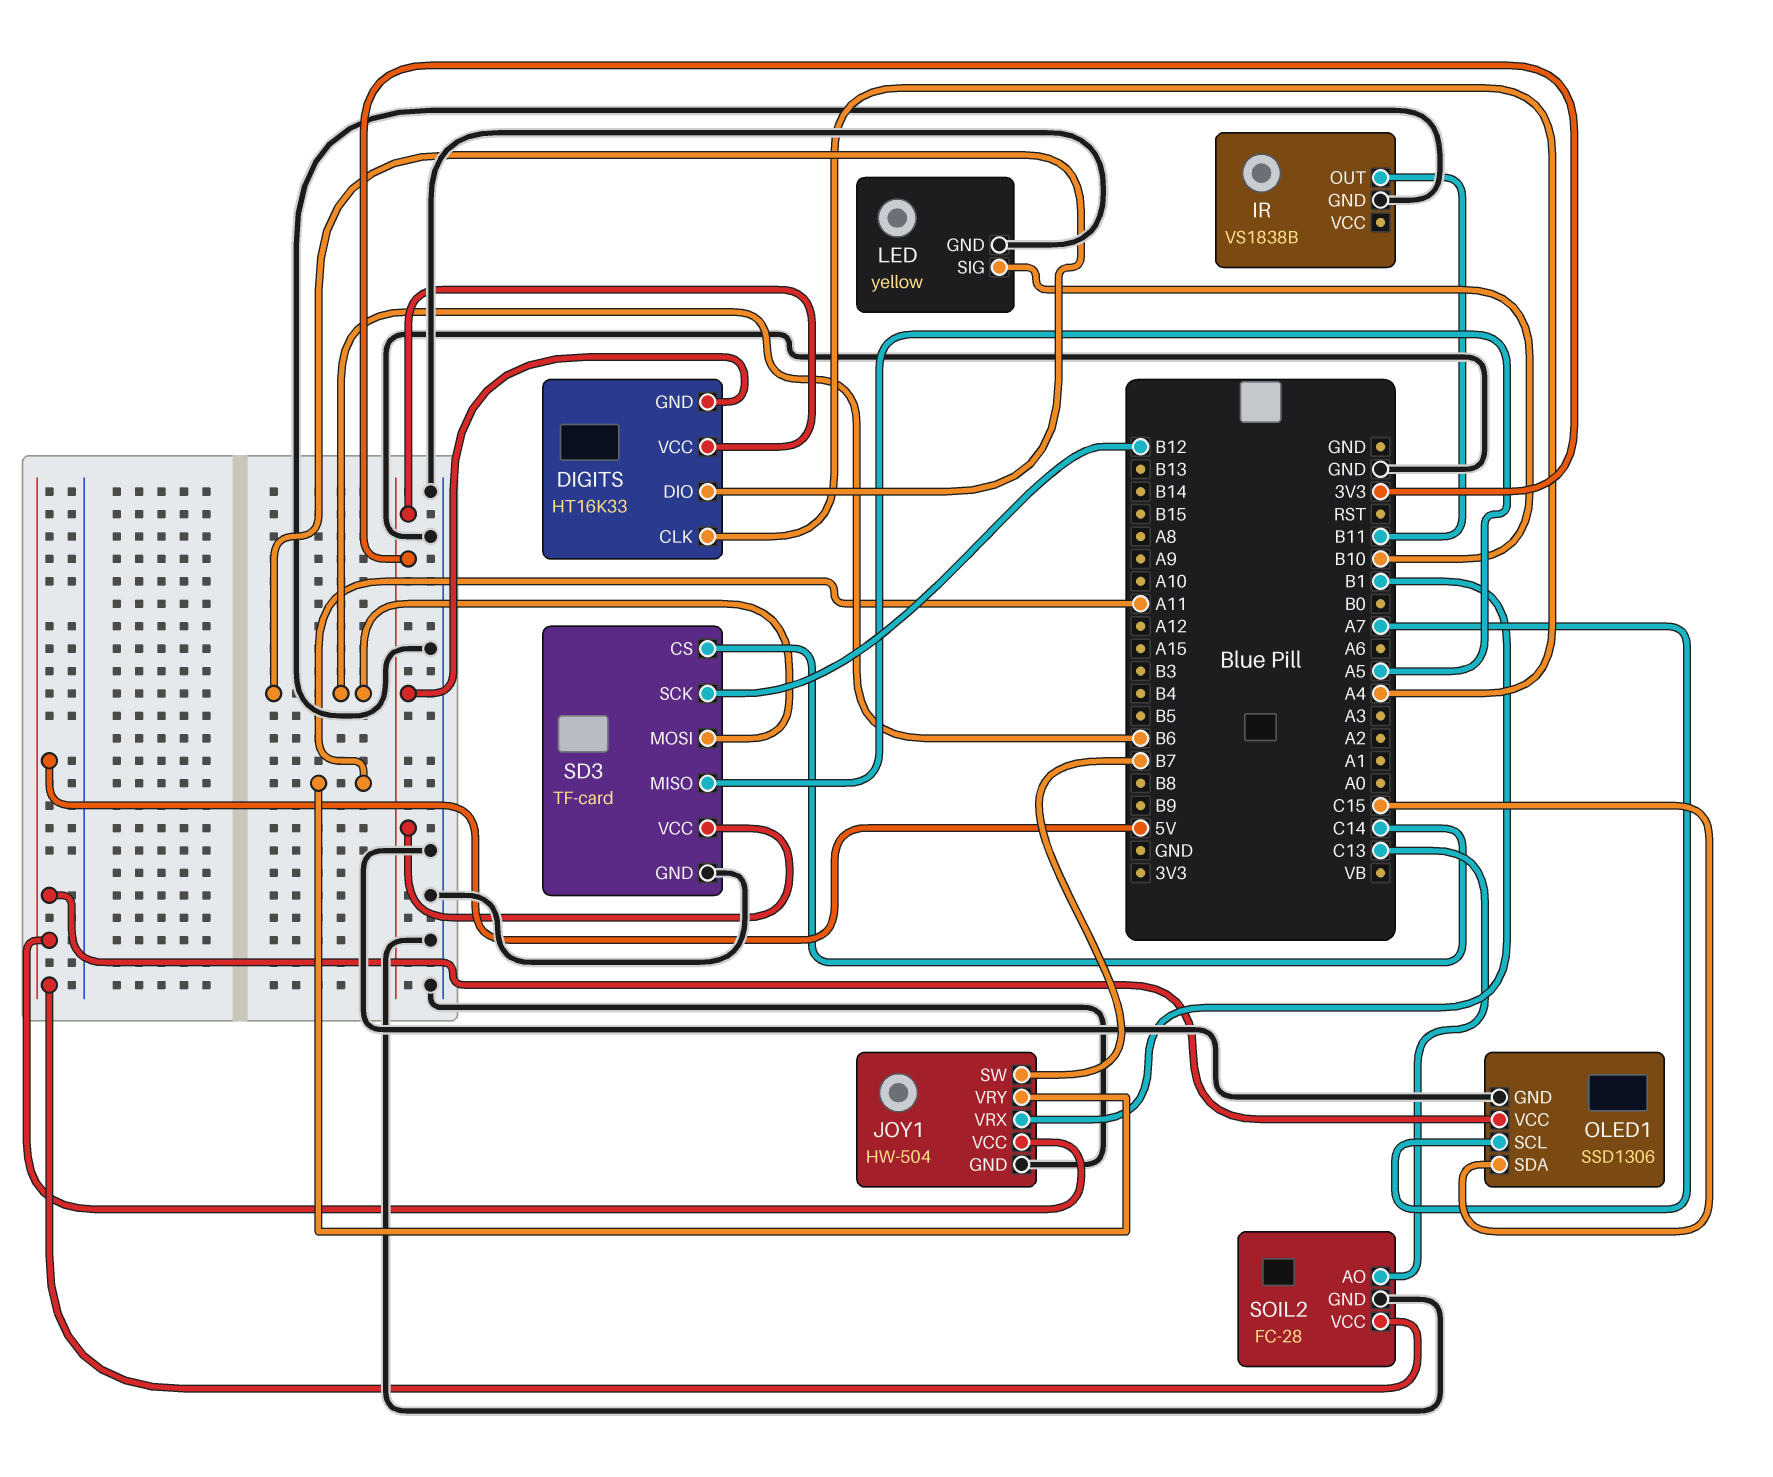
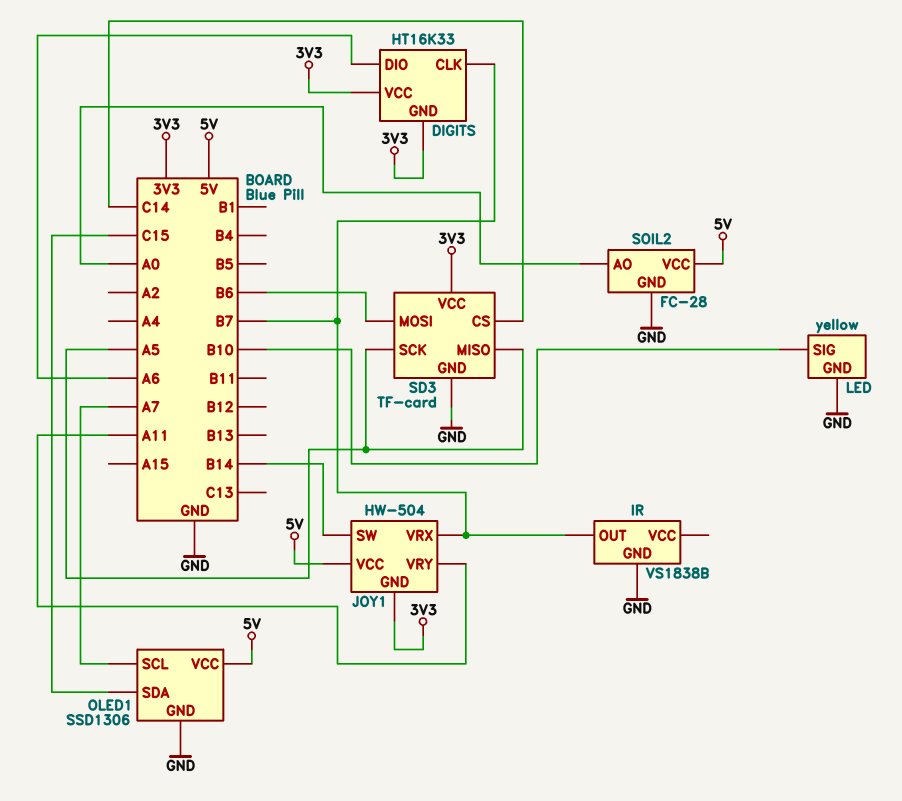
DIGITS pin CLK: A4 -> B7
DIGITS pin DIO: B6 -> A6
IR pin OUT: B11 -> B7
JOY1 pin GND: GND -> 3V3
JOY1 pin SW: B7 -> B14
JOY1 pin VRX: B1 -> B7
SD3 pin SCK: B12 -> A5
SOIL2 pin AO: C13 -> A0

